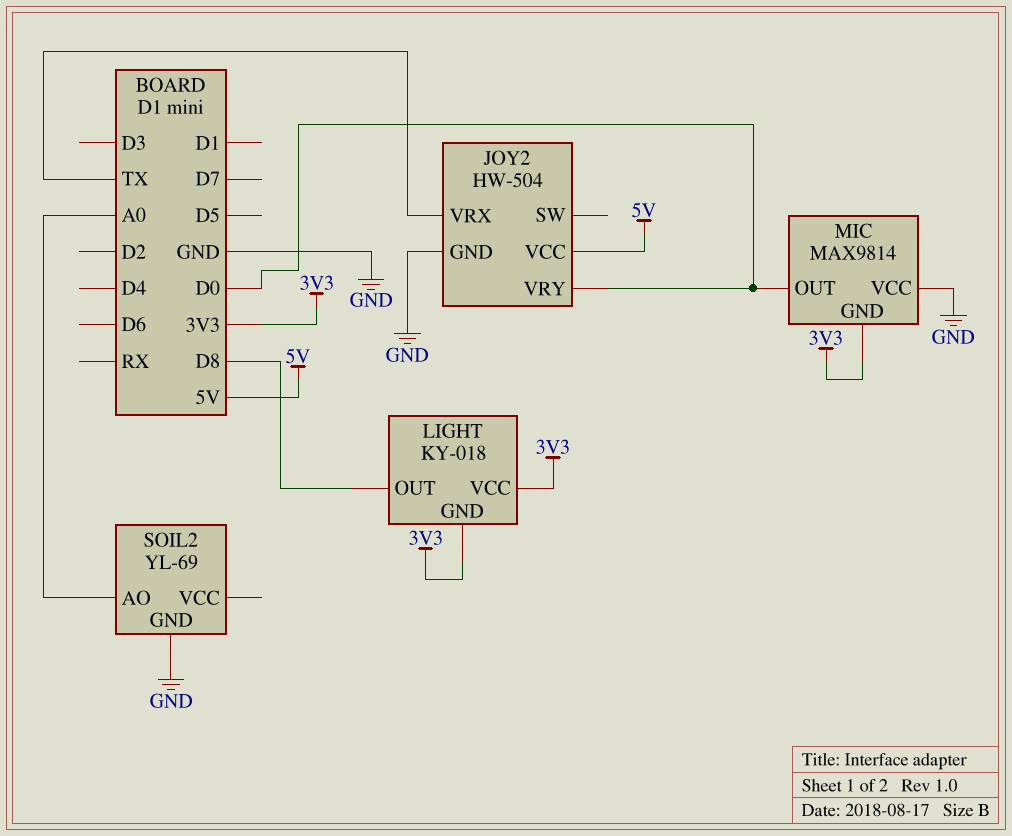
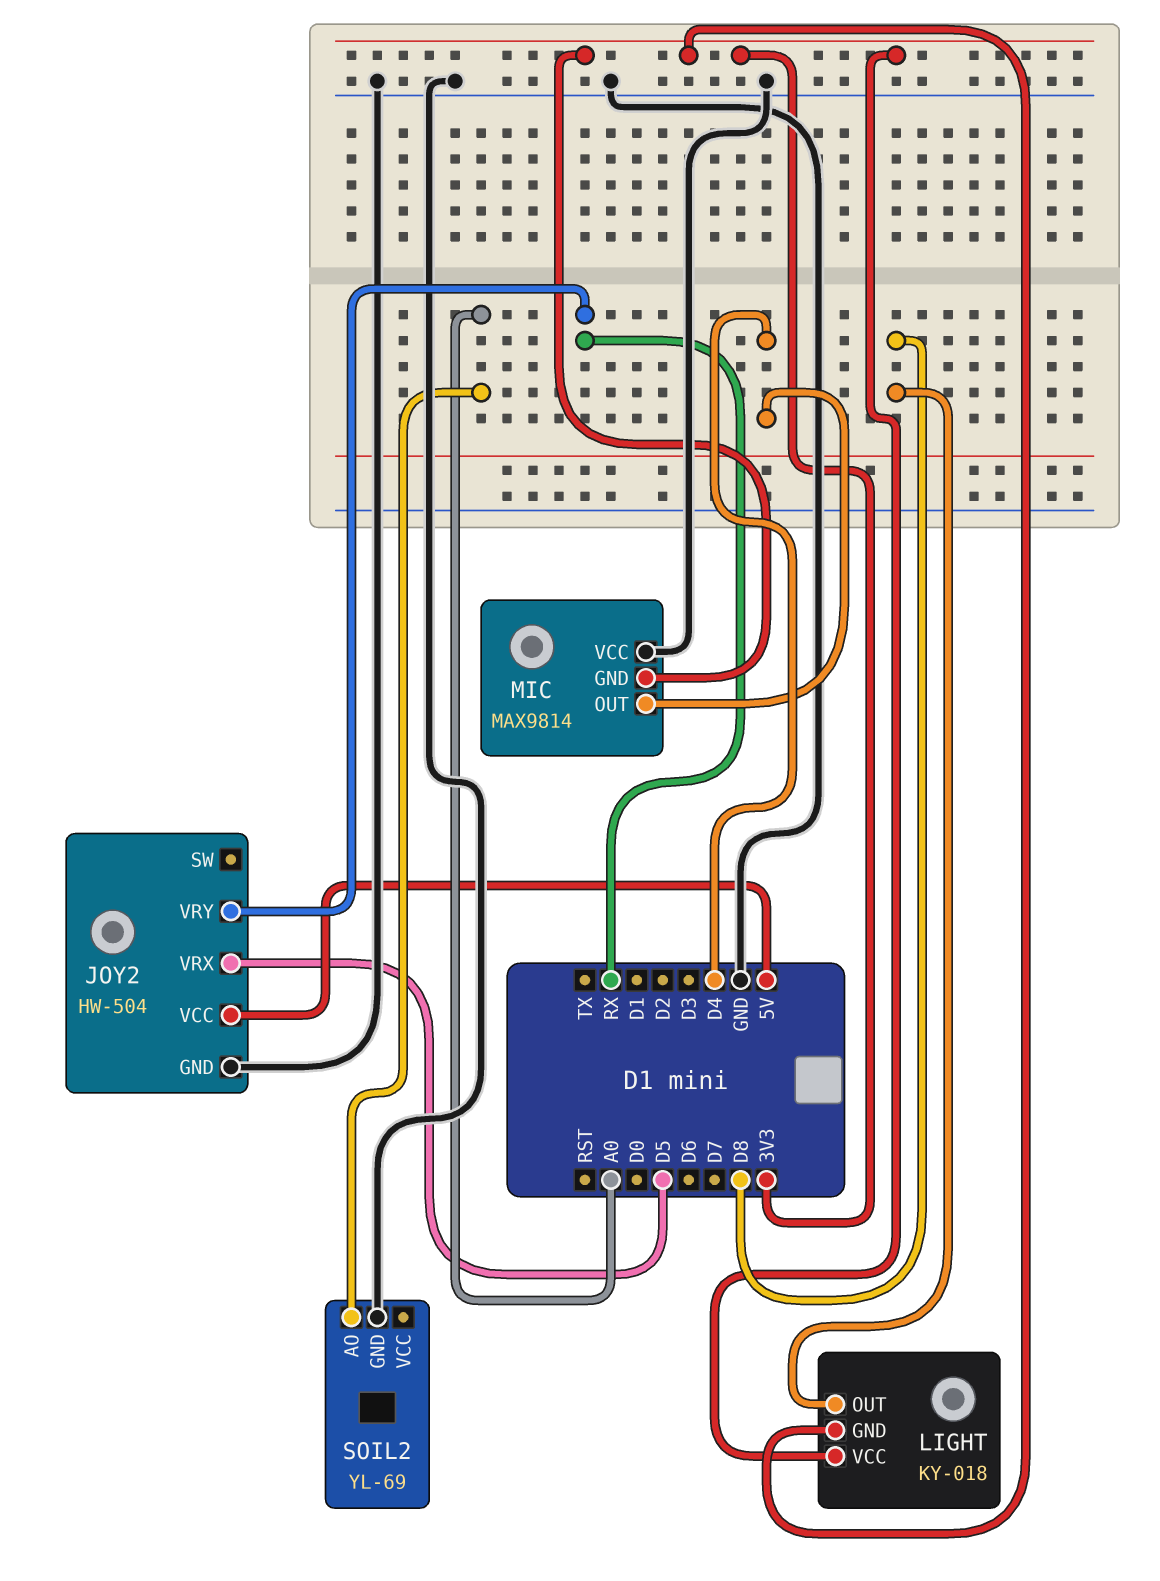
JOY2 pin VRX: TX -> D5
JOY2 pin VRY: D0 -> RX
MIC pin OUT: D0 -> D4

